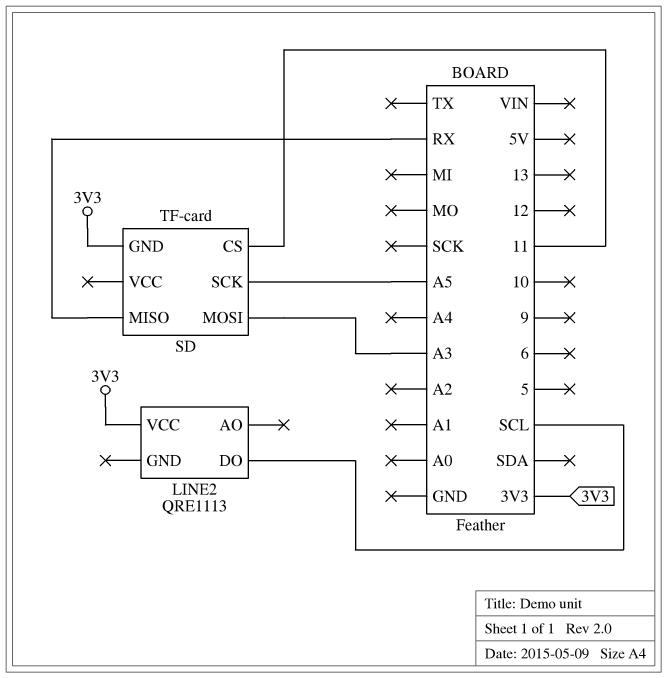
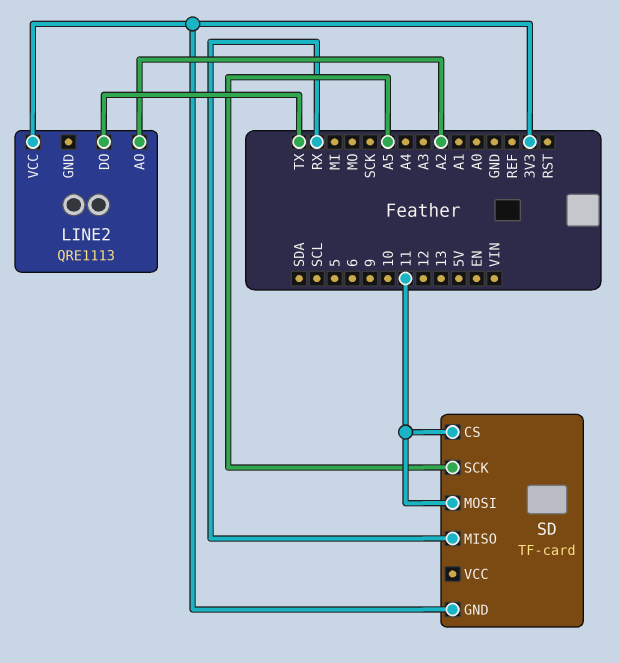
LINE2 pin AO: none -> A2
LINE2 pin DO: SCL -> TX
SD pin MOSI: A3 -> 11

